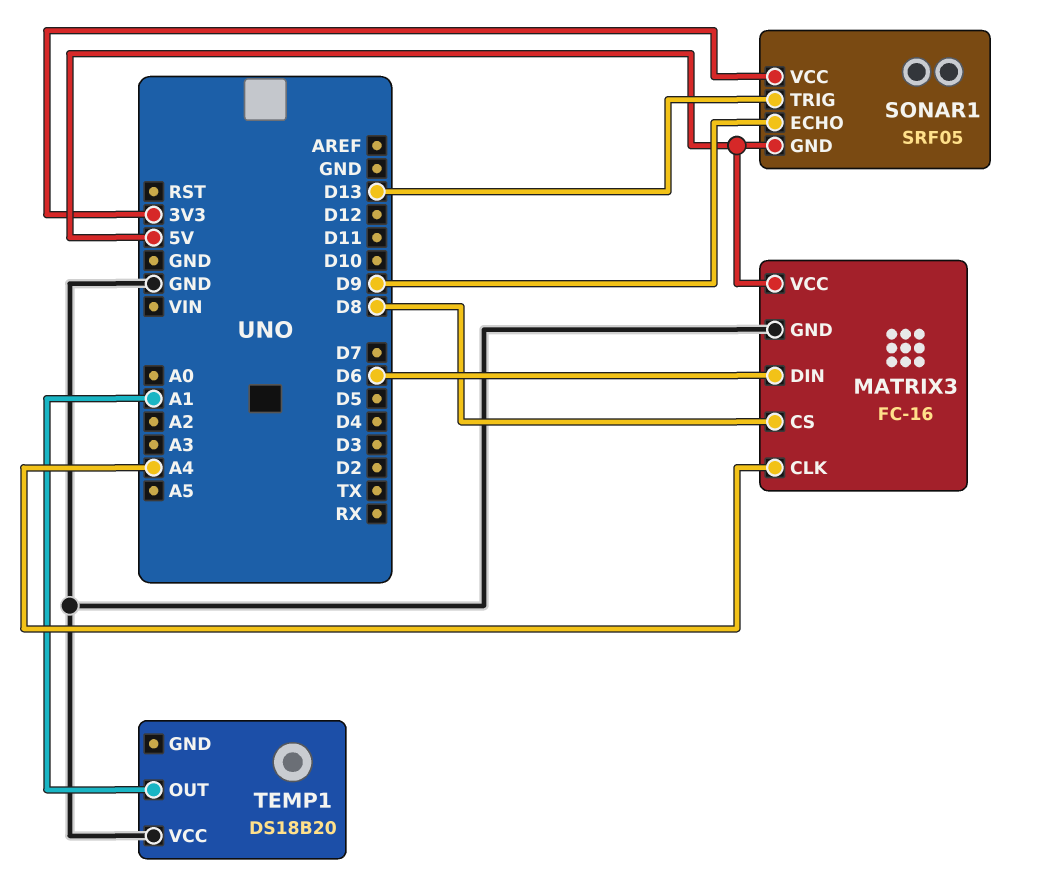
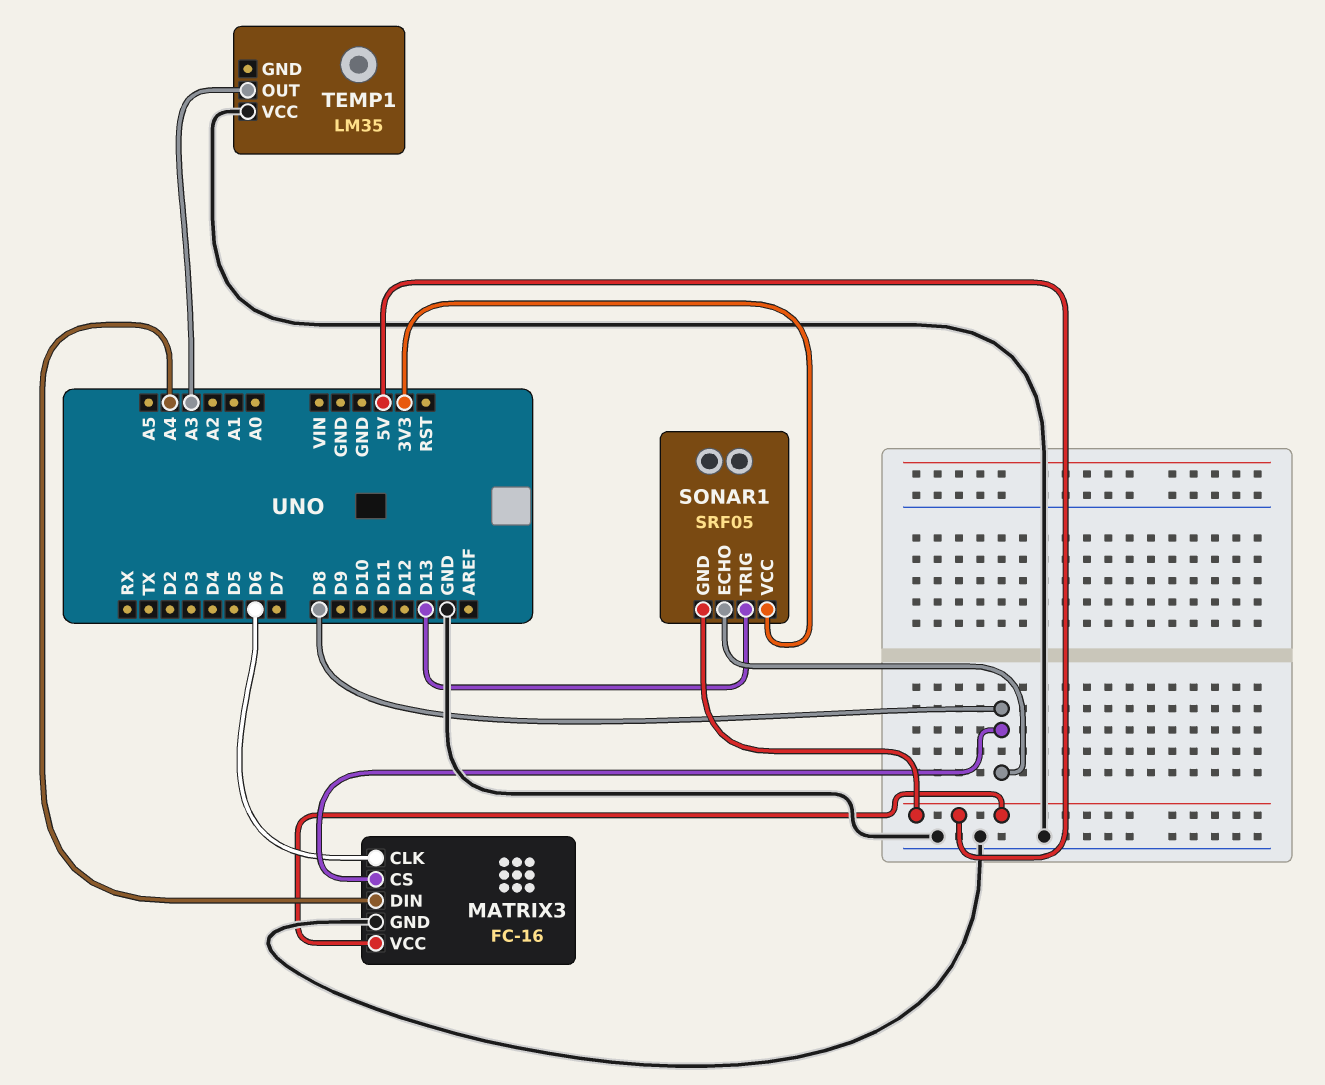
MATRIX3 pin CLK: A4 -> D6
MATRIX3 pin DIN: D6 -> A4
SONAR1 pin ECHO: D9 -> D8
TEMP1: DS18B20 -> LM35
TEMP1 pin OUT: A1 -> A3

